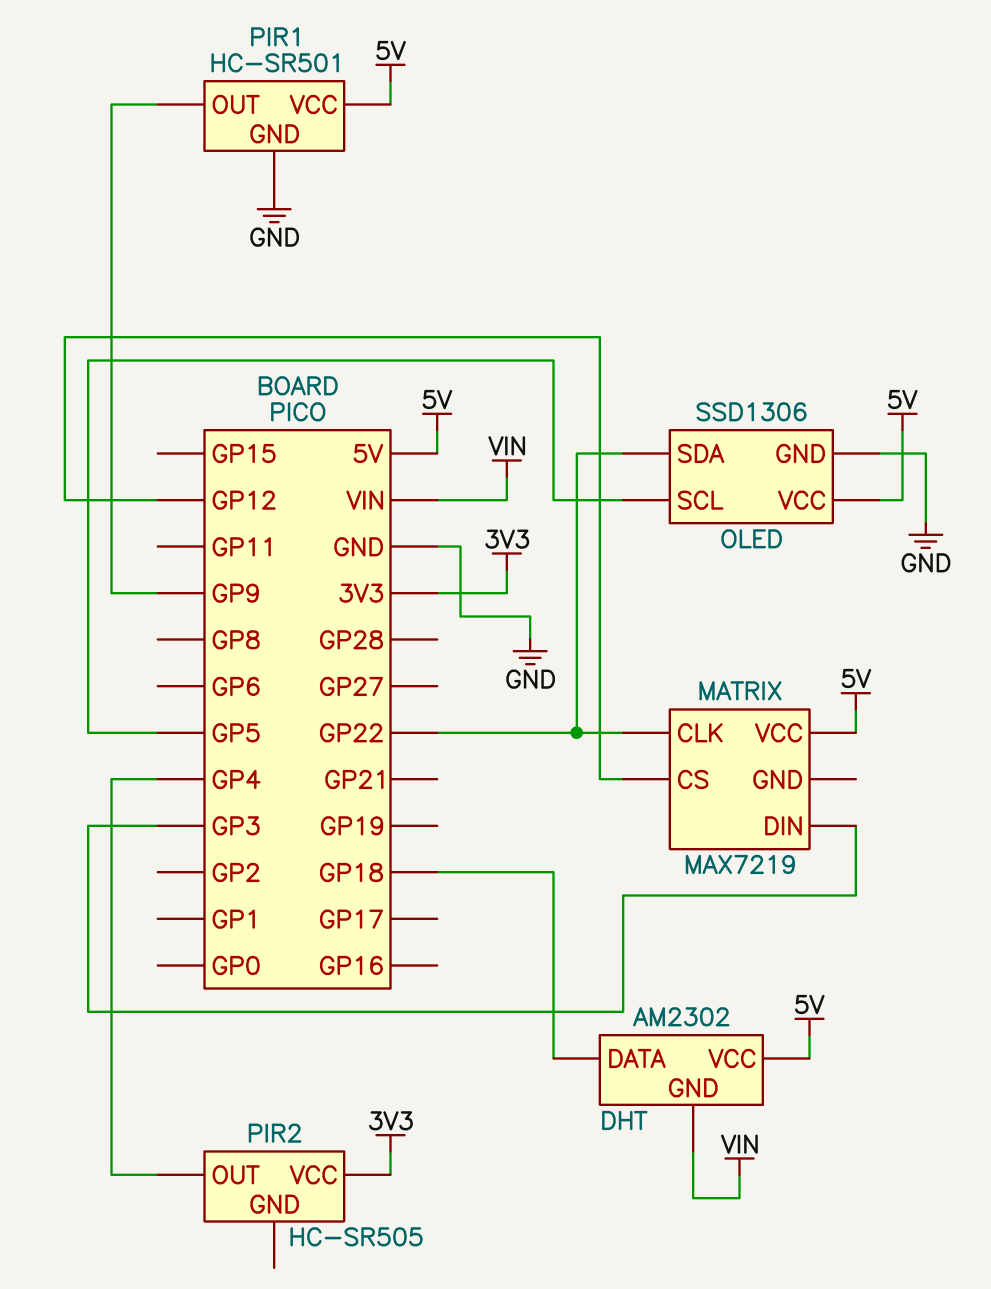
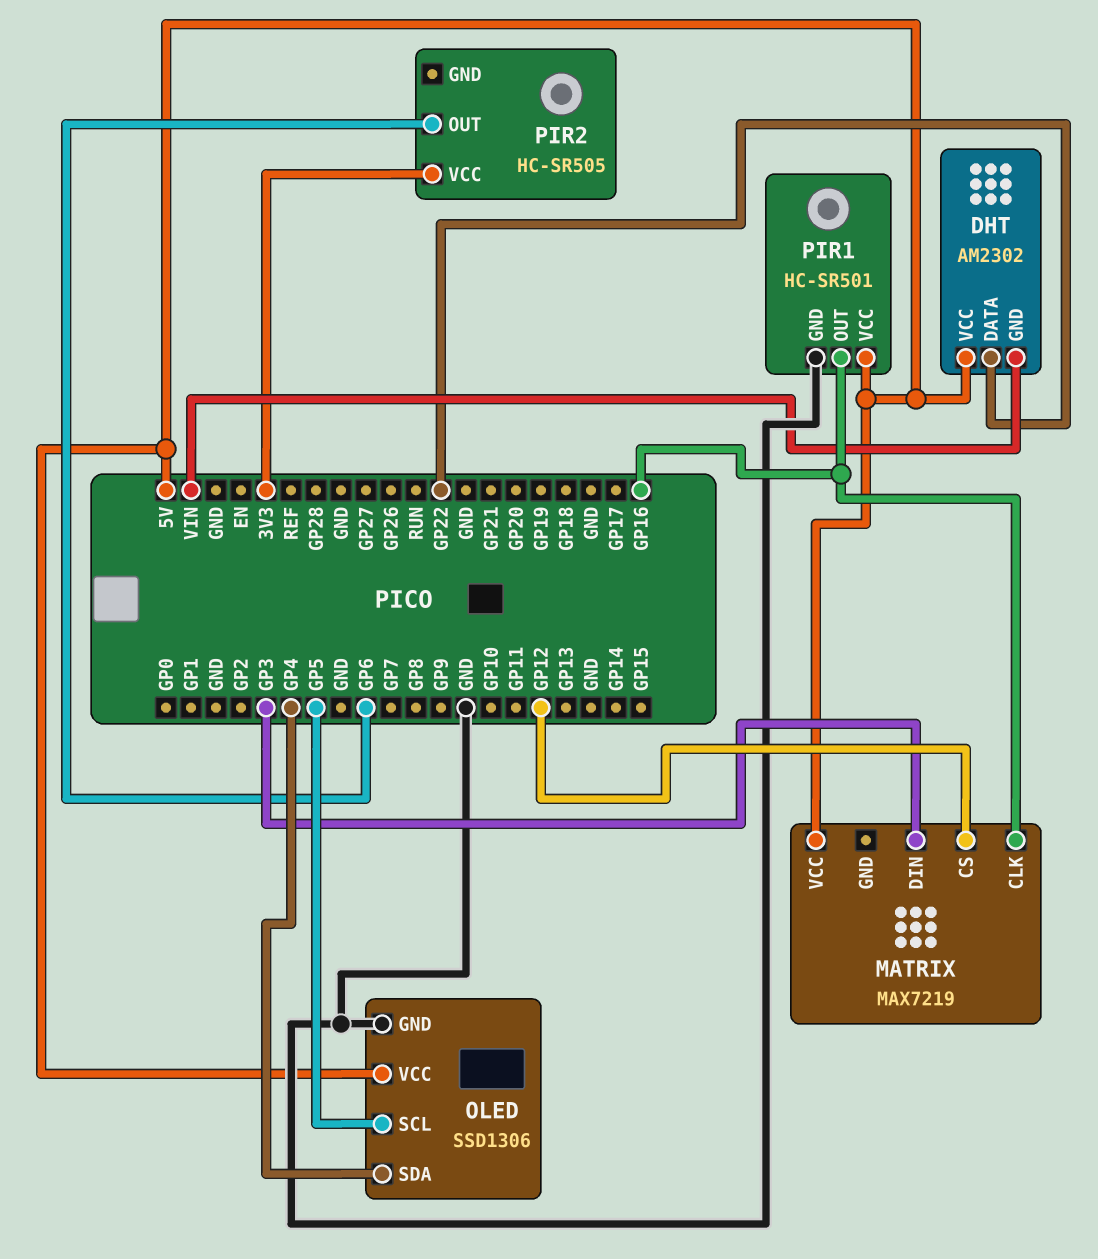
DHT pin DATA: GP18 -> GP22
MATRIX pin CLK: GP22 -> GP16
OLED pin SDA: GP22 -> GP4
PIR1 pin OUT: GP9 -> GP16
PIR2 pin OUT: GP4 -> GP6

